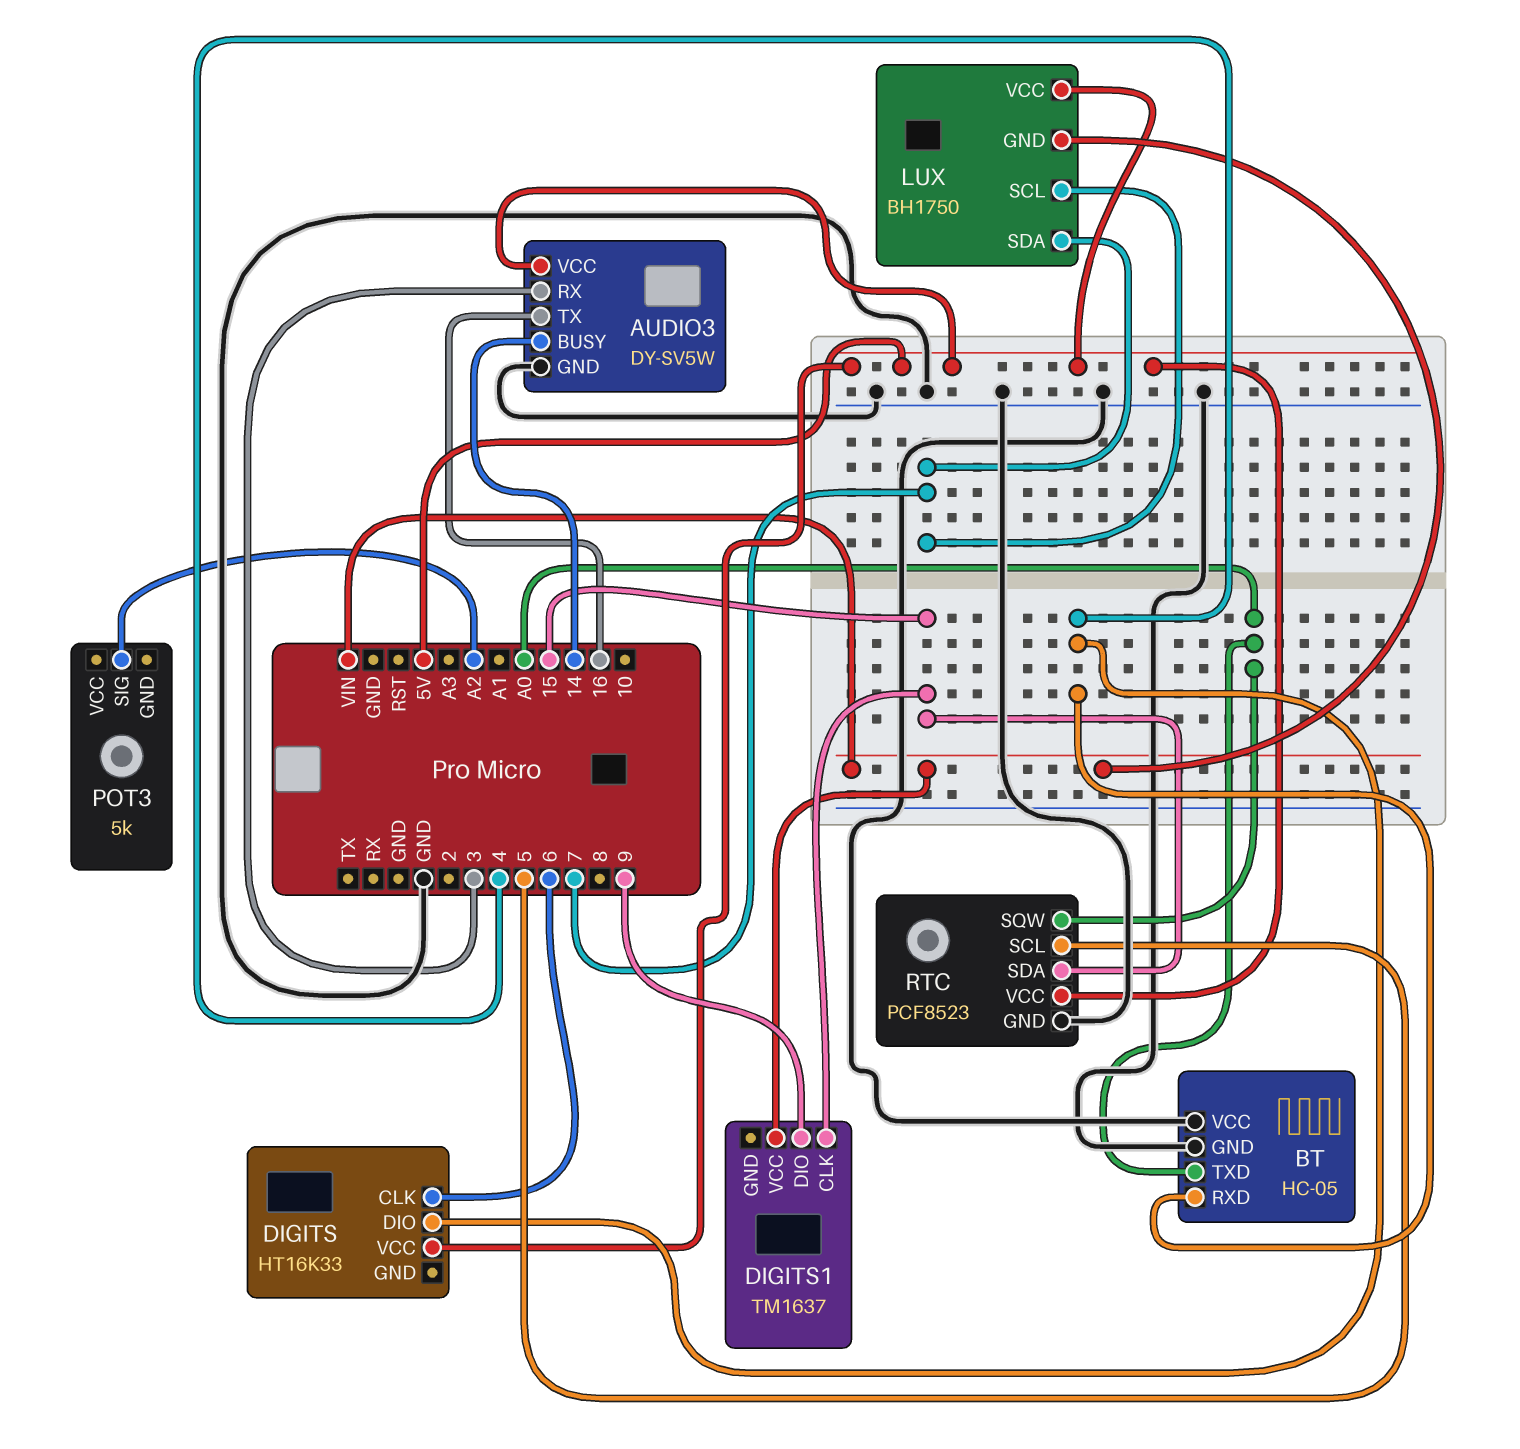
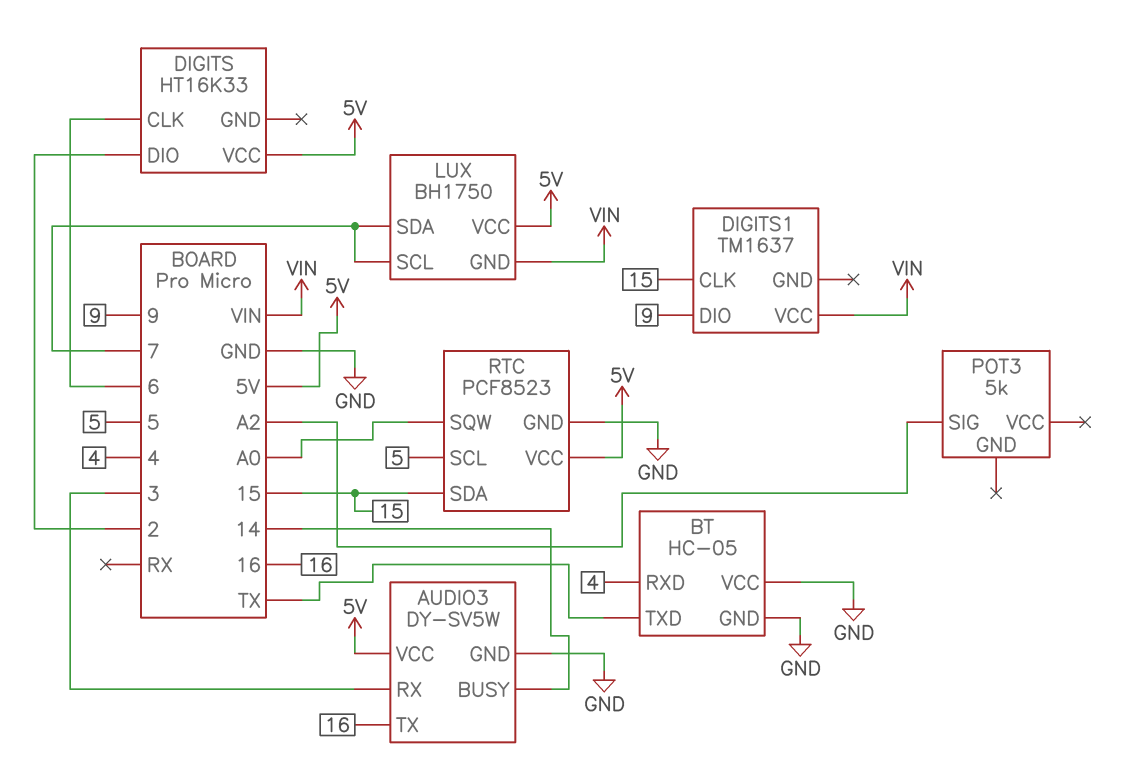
BT pin TXD: A0 -> TX
DIGITS pin DIO: 4 -> 2

